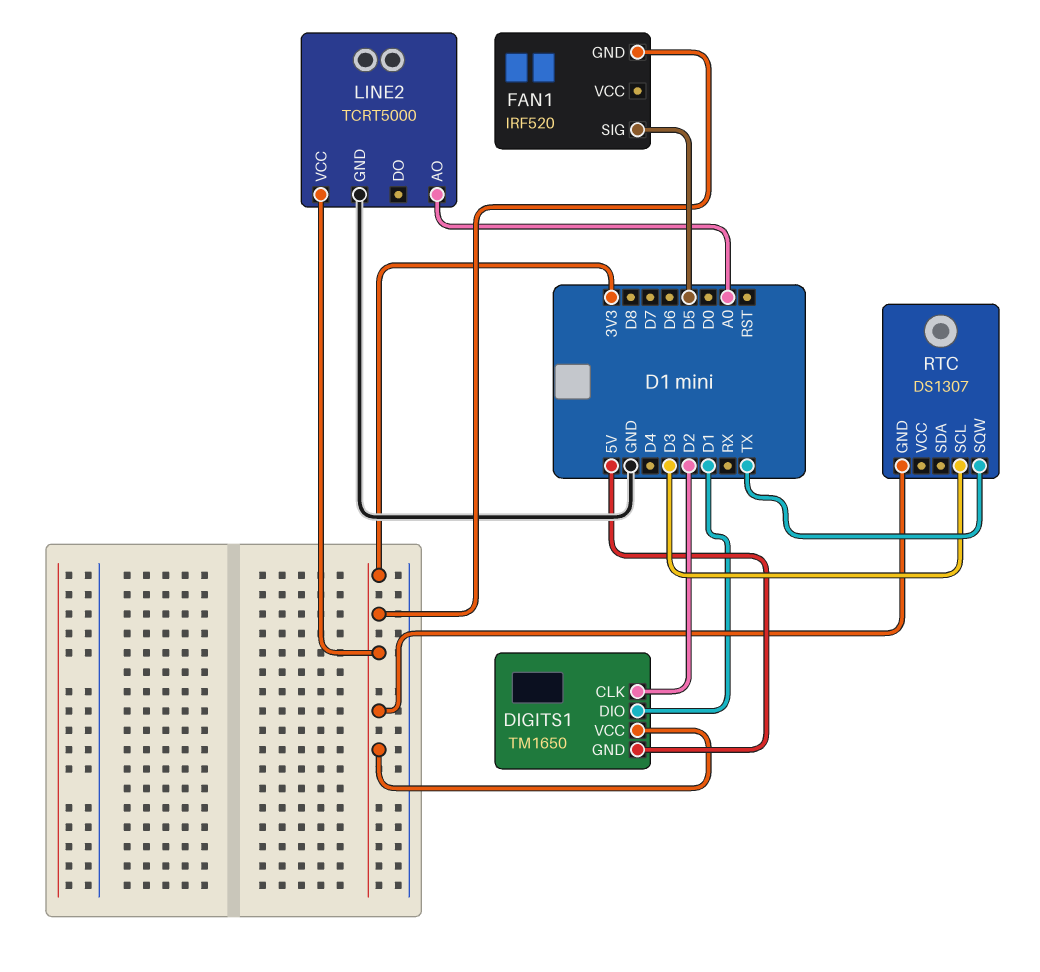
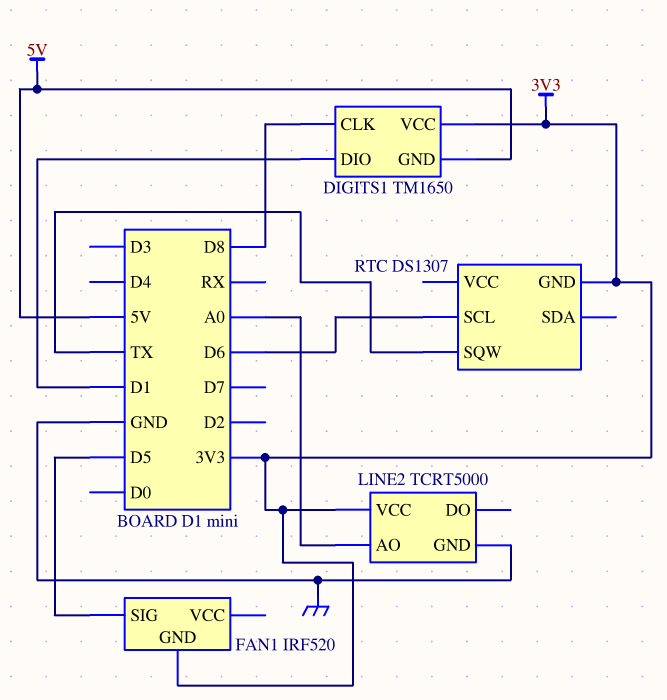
DIGITS1 pin CLK: D2 -> D8
RTC pin SCL: D3 -> D6

